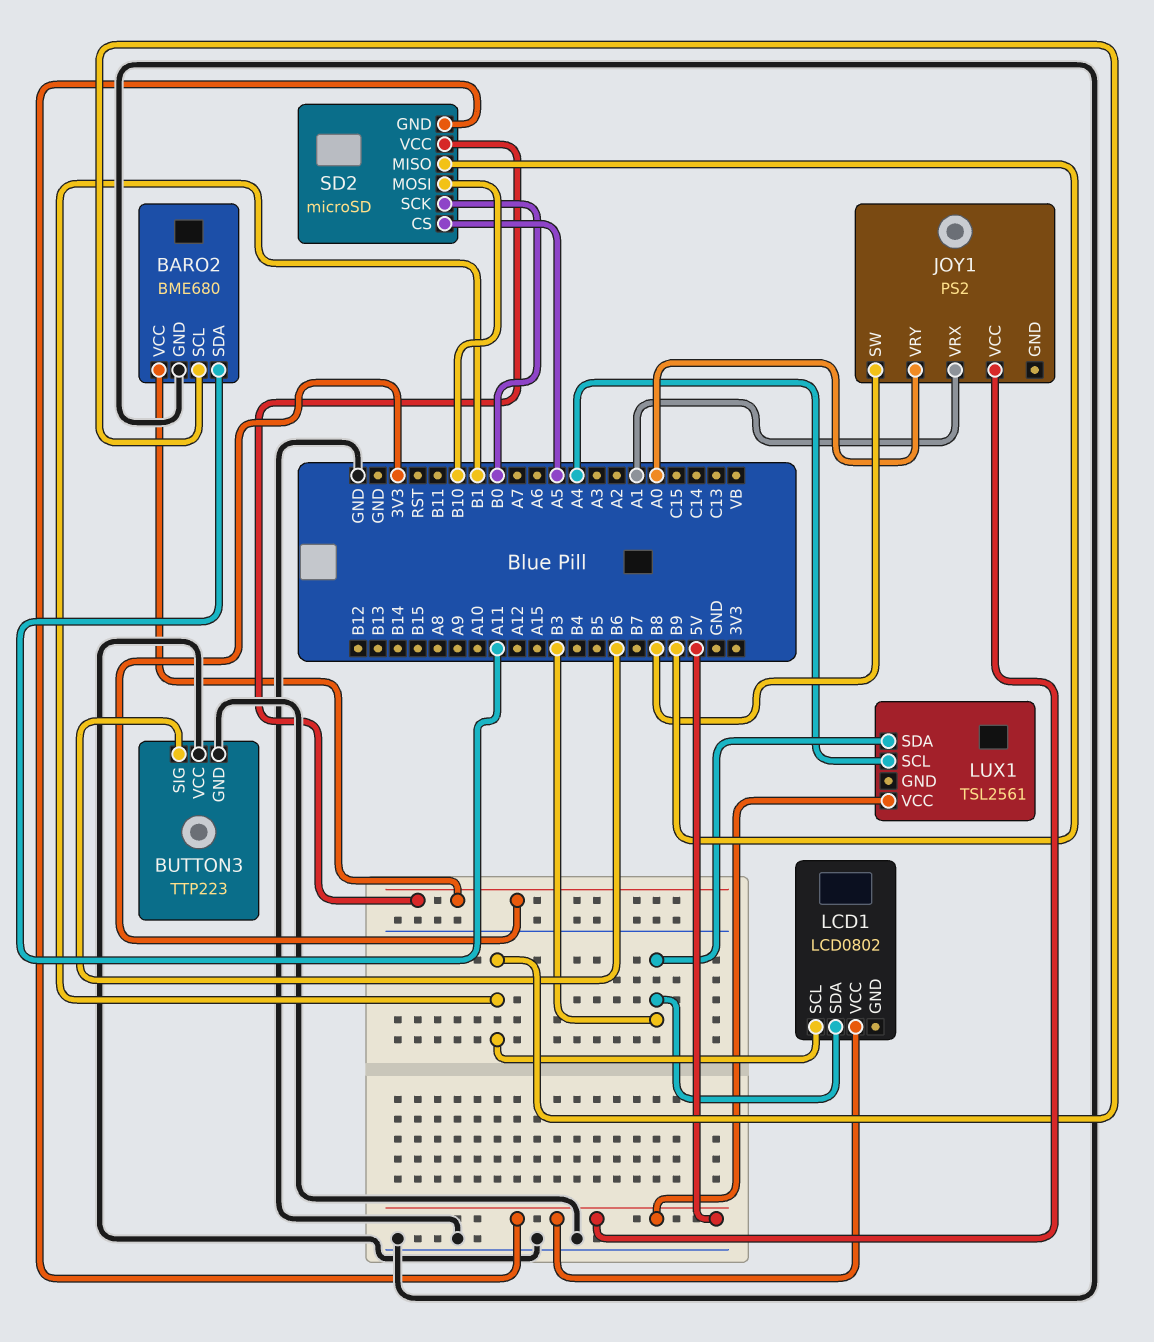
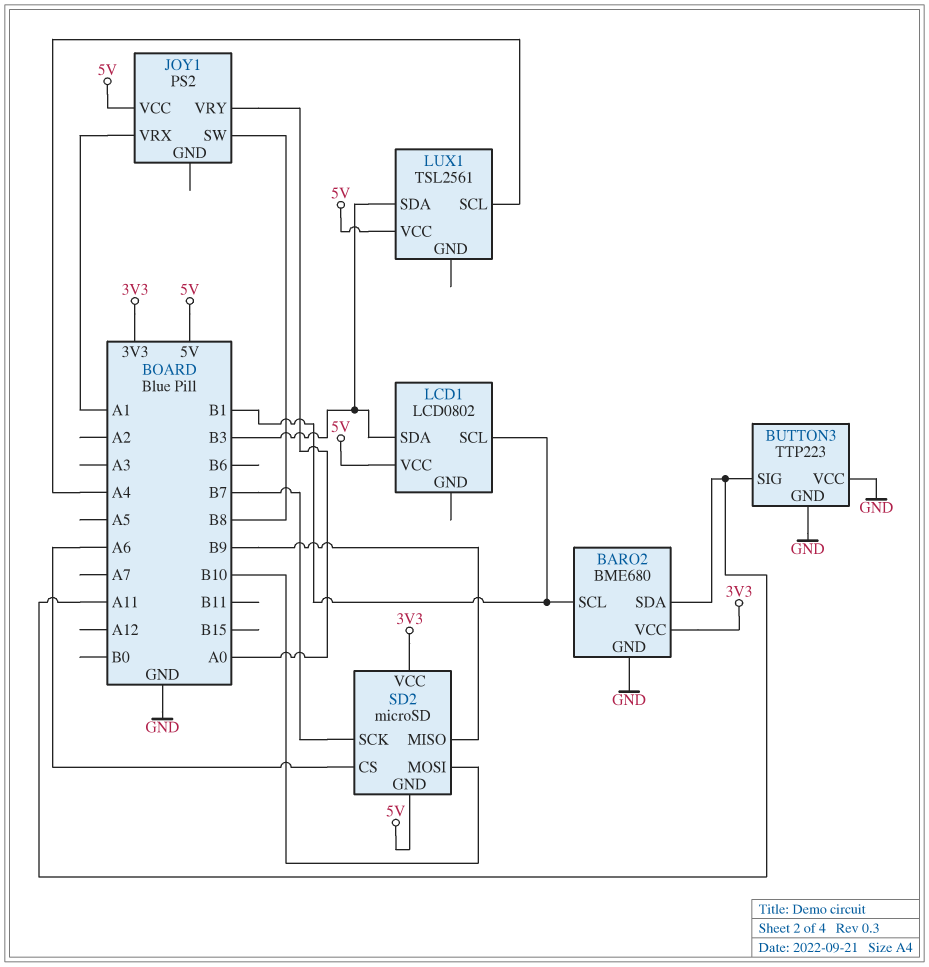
BUTTON3 pin SIG: B6 -> A11
SD2 pin CS: A5 -> A6
SD2 pin SCK: B0 -> B7

